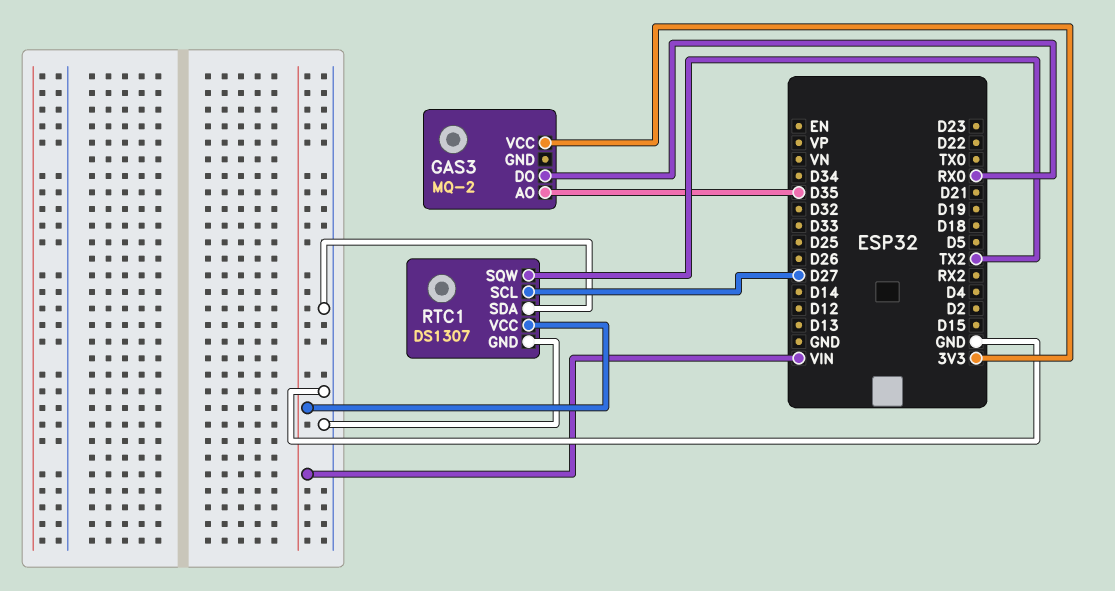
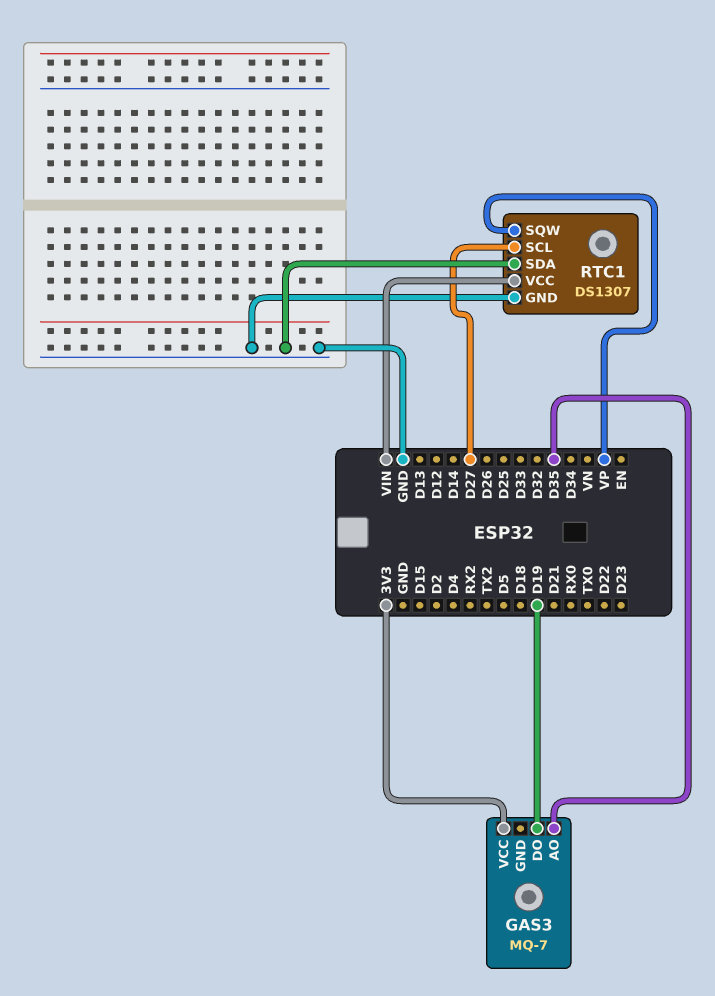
GAS3: MQ-2 -> MQ-7
GAS3 pin DO: RX0 -> D19
RTC1 pin SQW: TX2 -> VP

